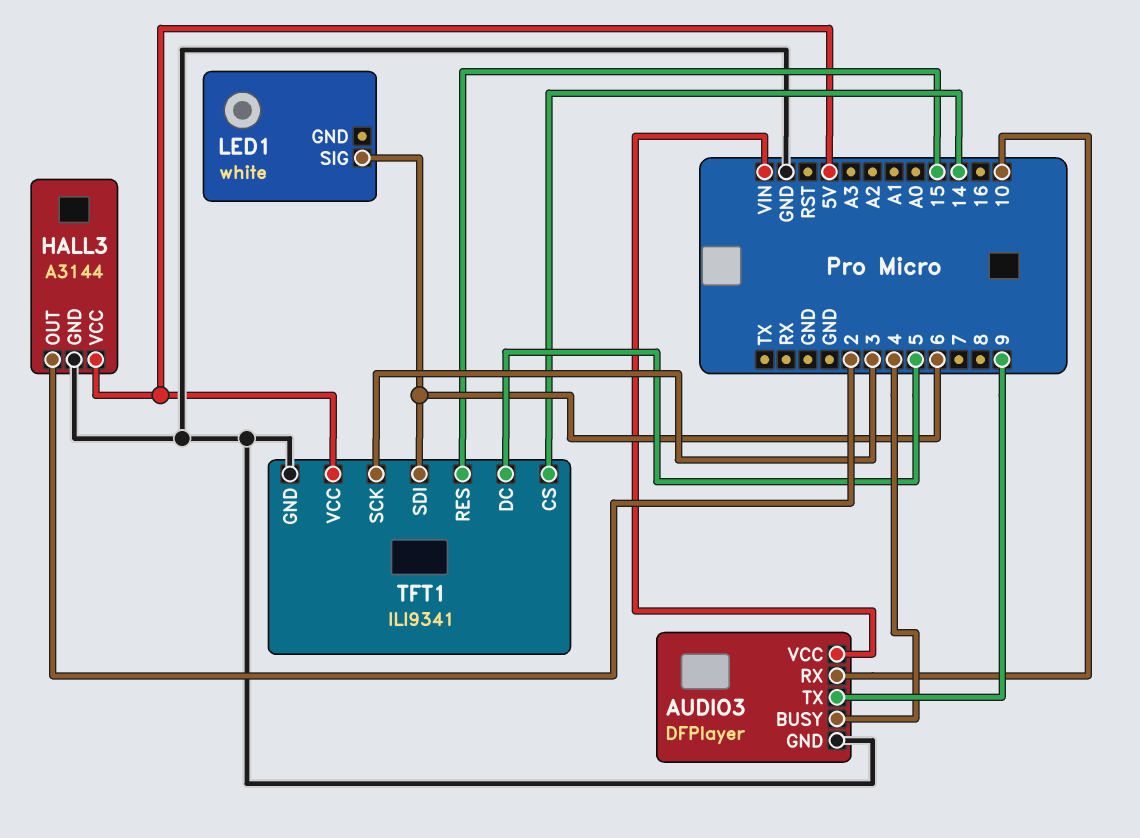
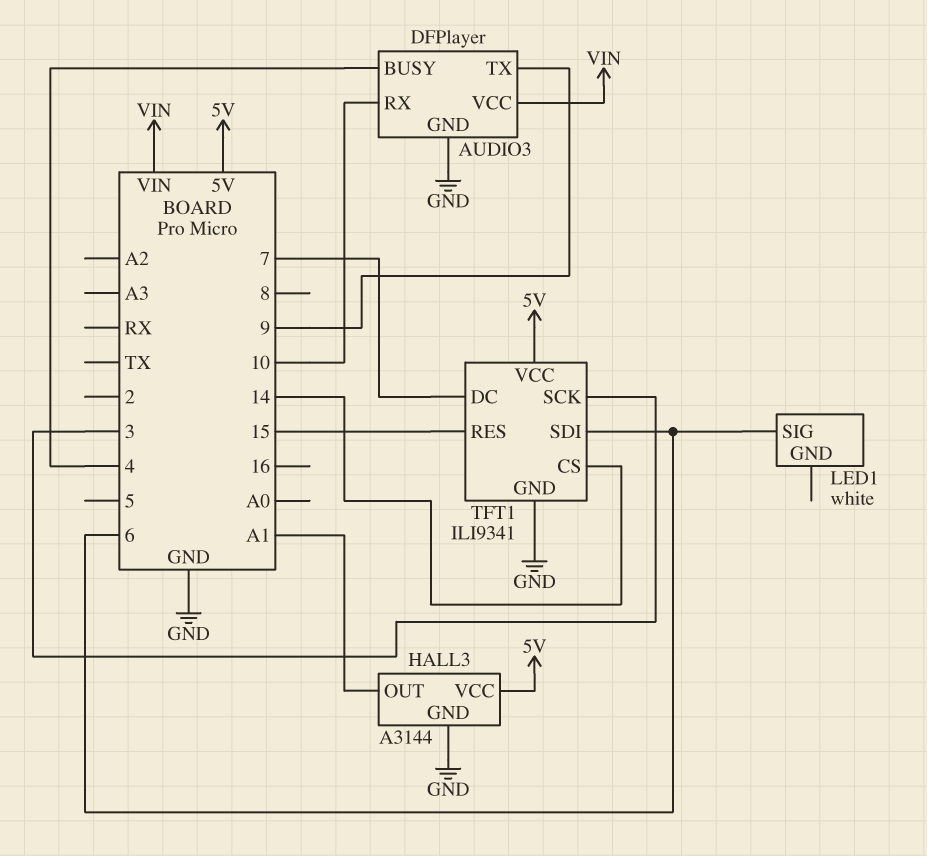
HALL3 pin OUT: 2 -> A1
TFT1 pin DC: 5 -> 7

